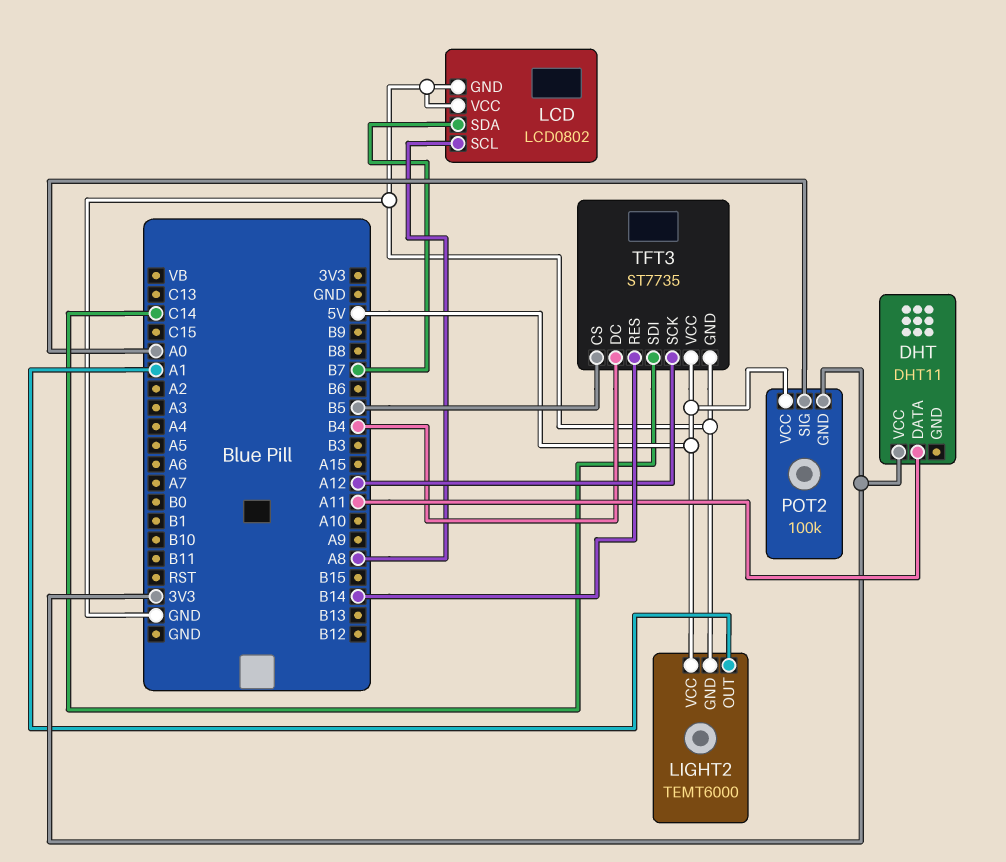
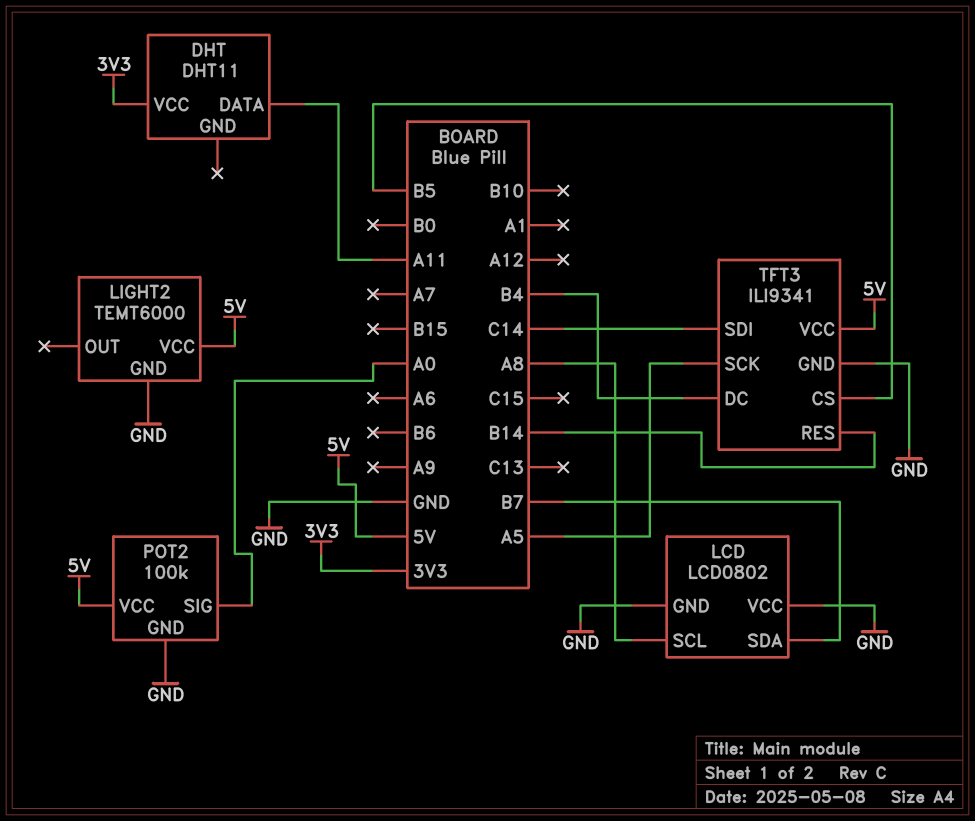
LIGHT2 pin OUT: A1 -> none
POT2 pin GND: 3V3 -> GND
TFT3: ST7735 -> ILI9341
TFT3 pin SCK: A12 -> A5

